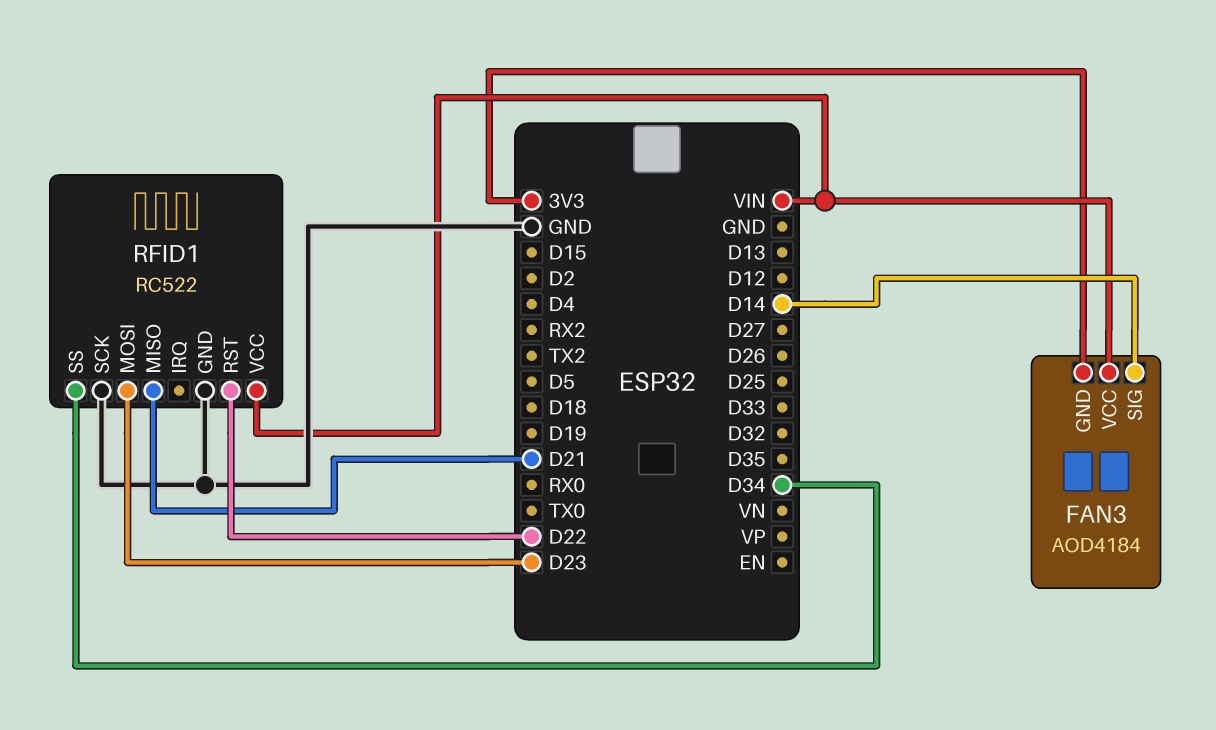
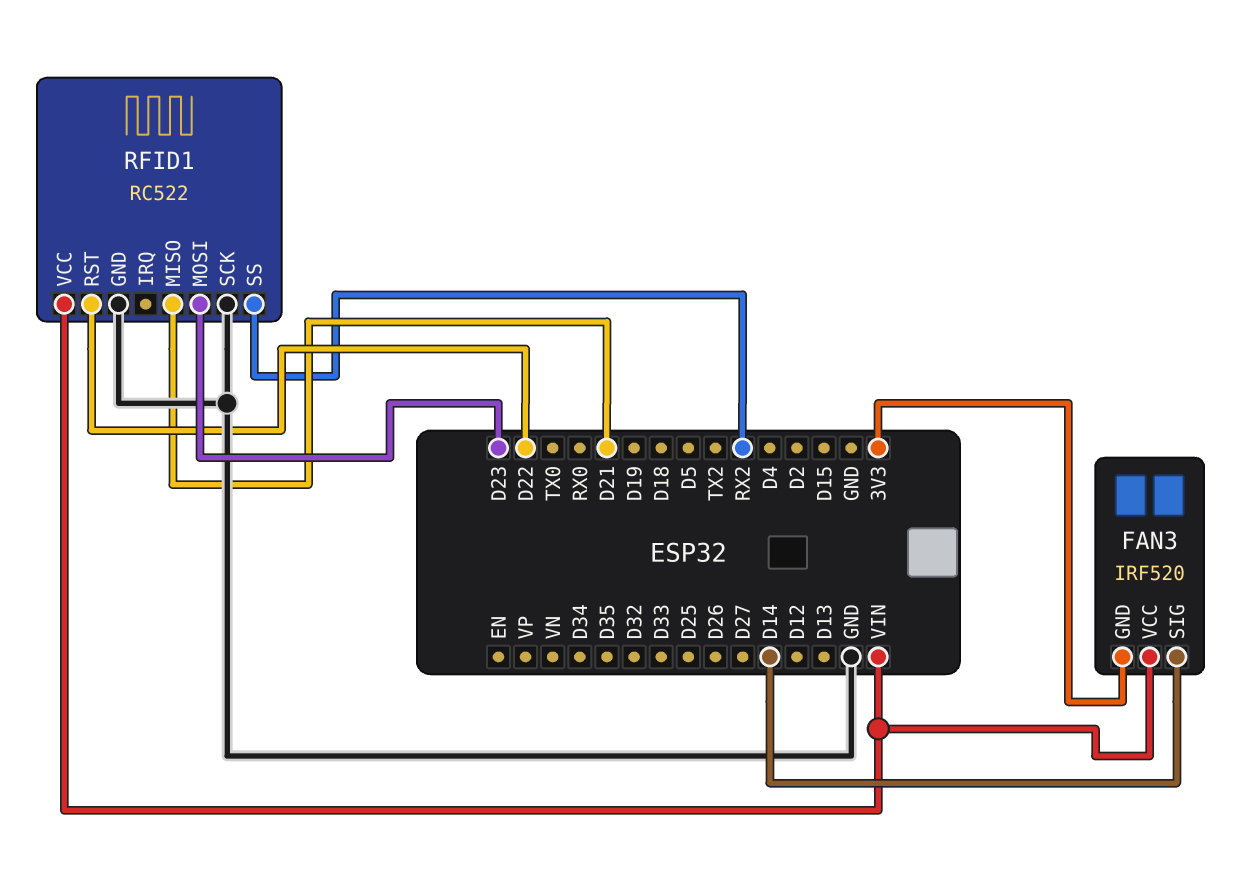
FAN3: AOD4184 -> IRF520
RFID1 pin SS: D34 -> RX2

